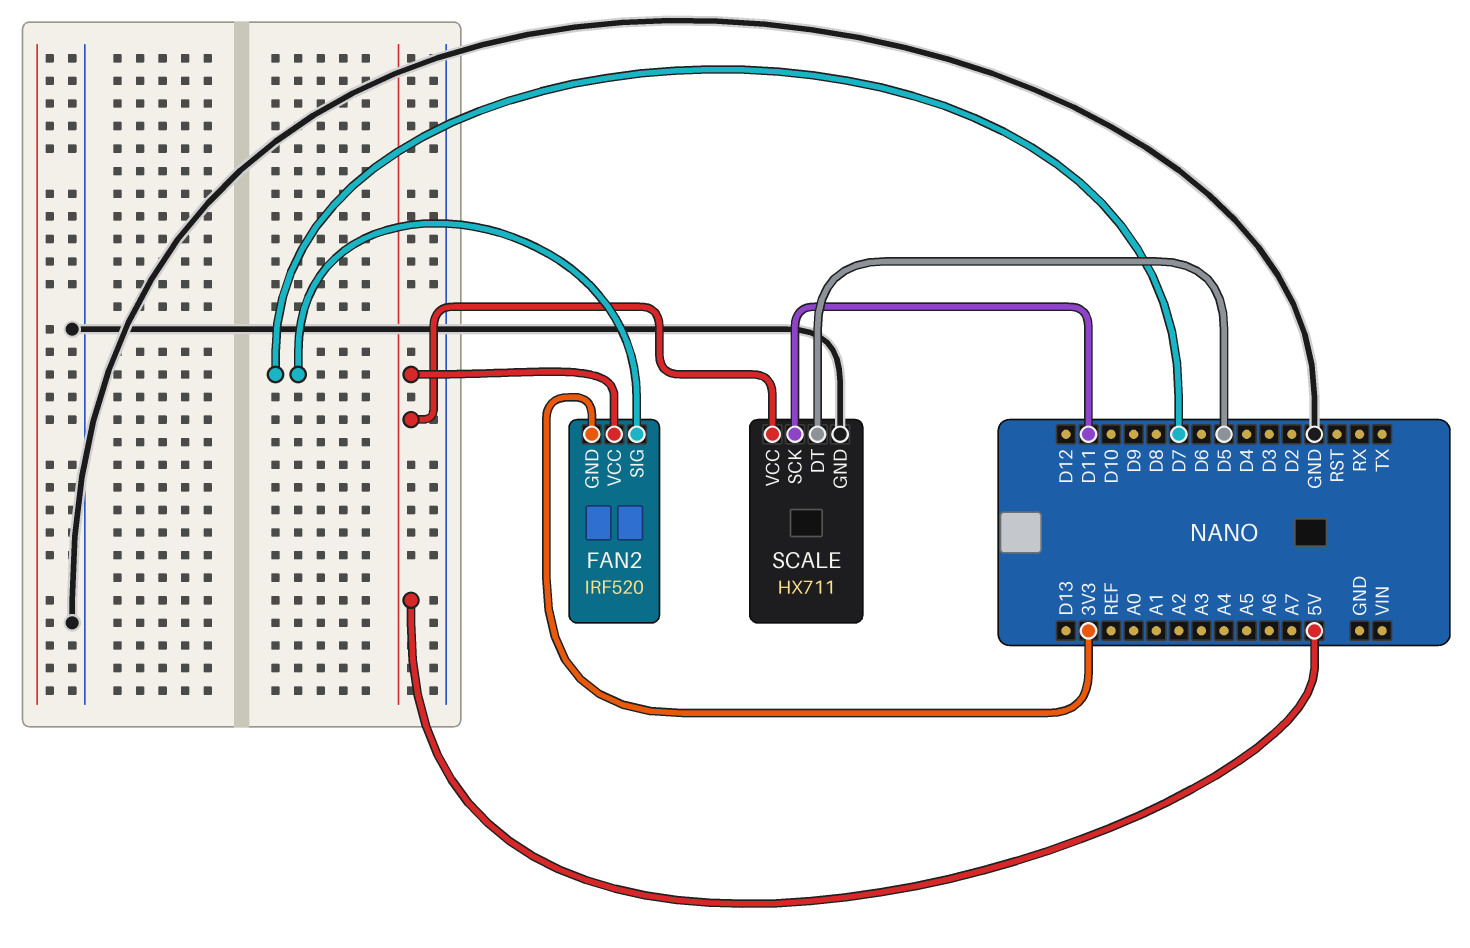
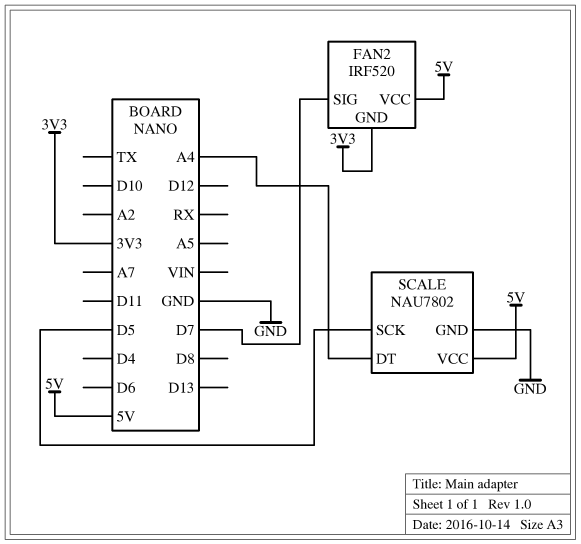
SCALE: HX711 -> NAU7802
SCALE pin DT: D5 -> A4
SCALE pin SCK: D11 -> D5

